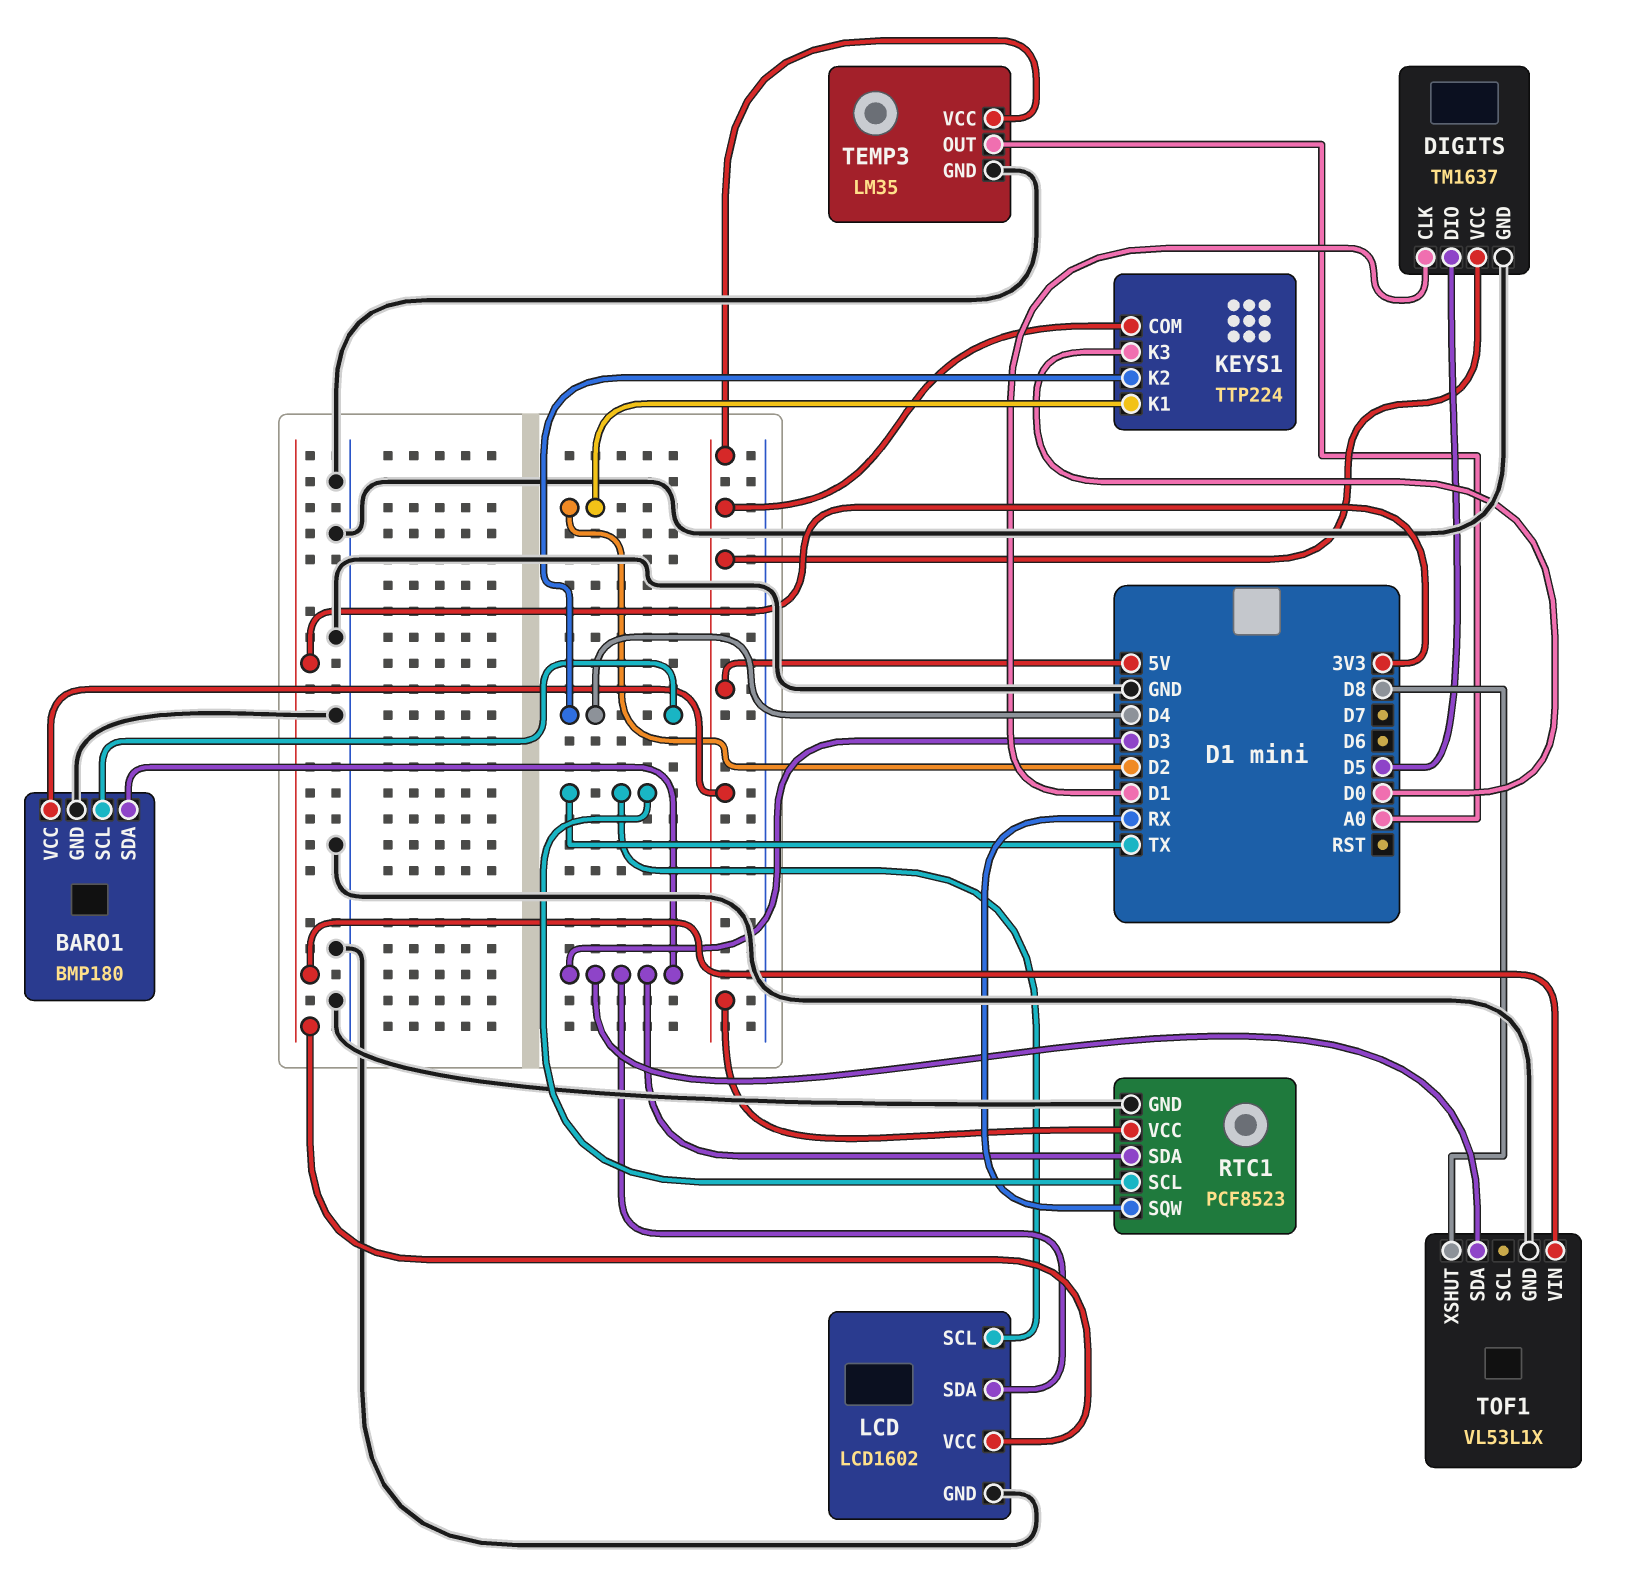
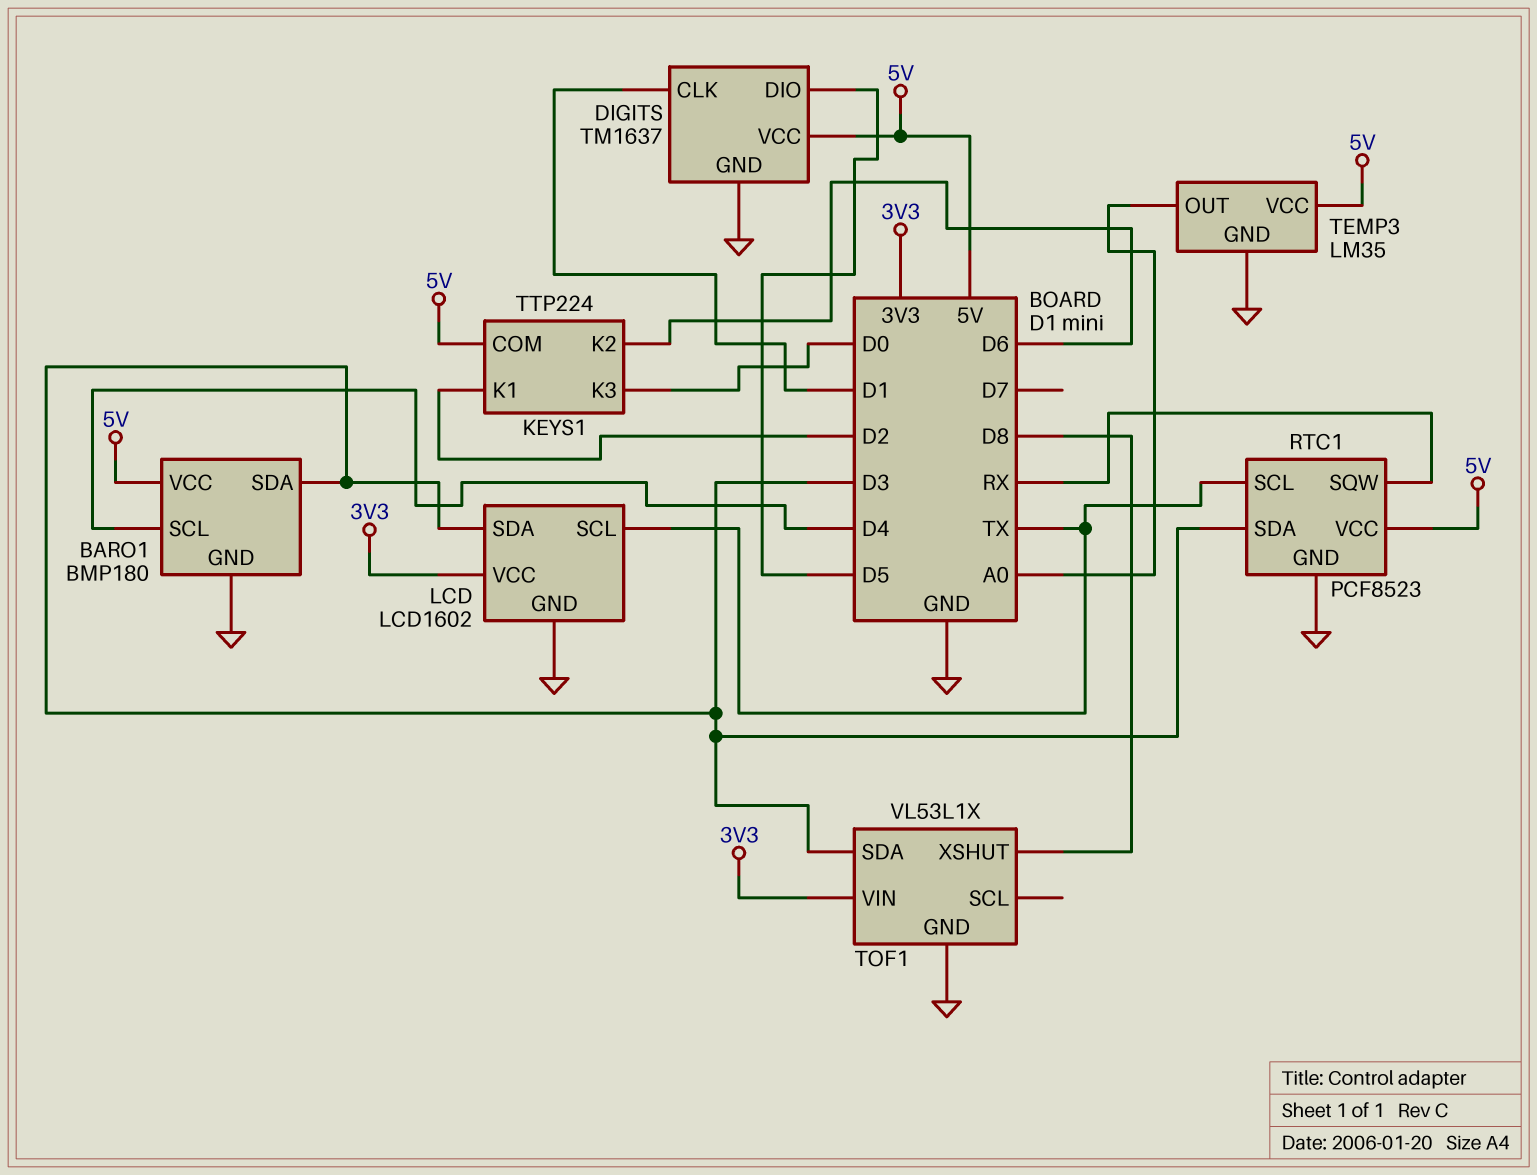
KEYS1 pin K2: D4 -> D6

